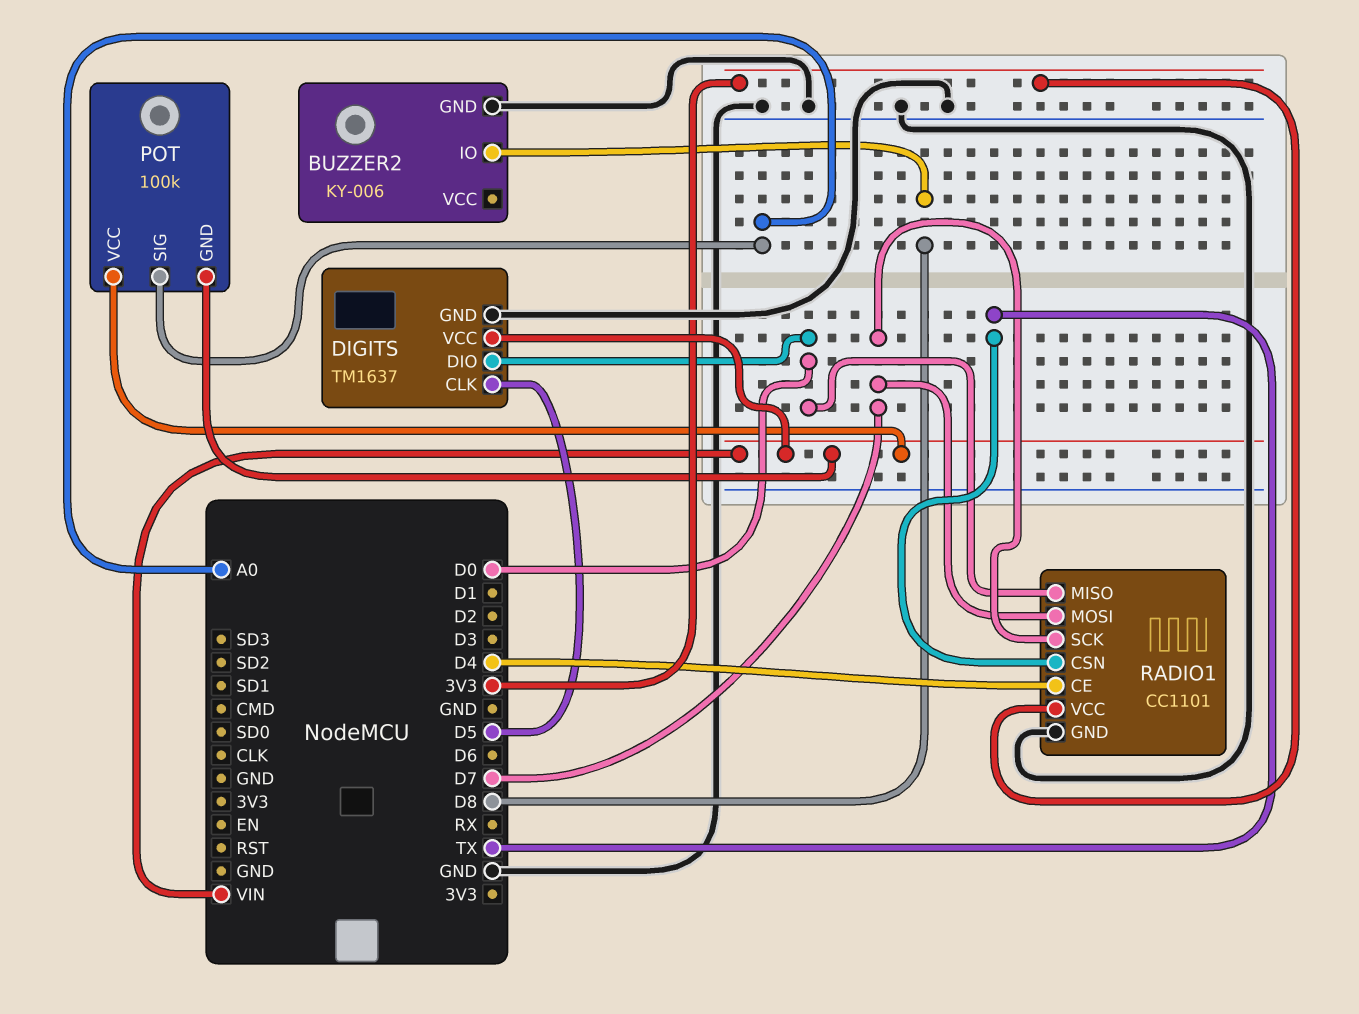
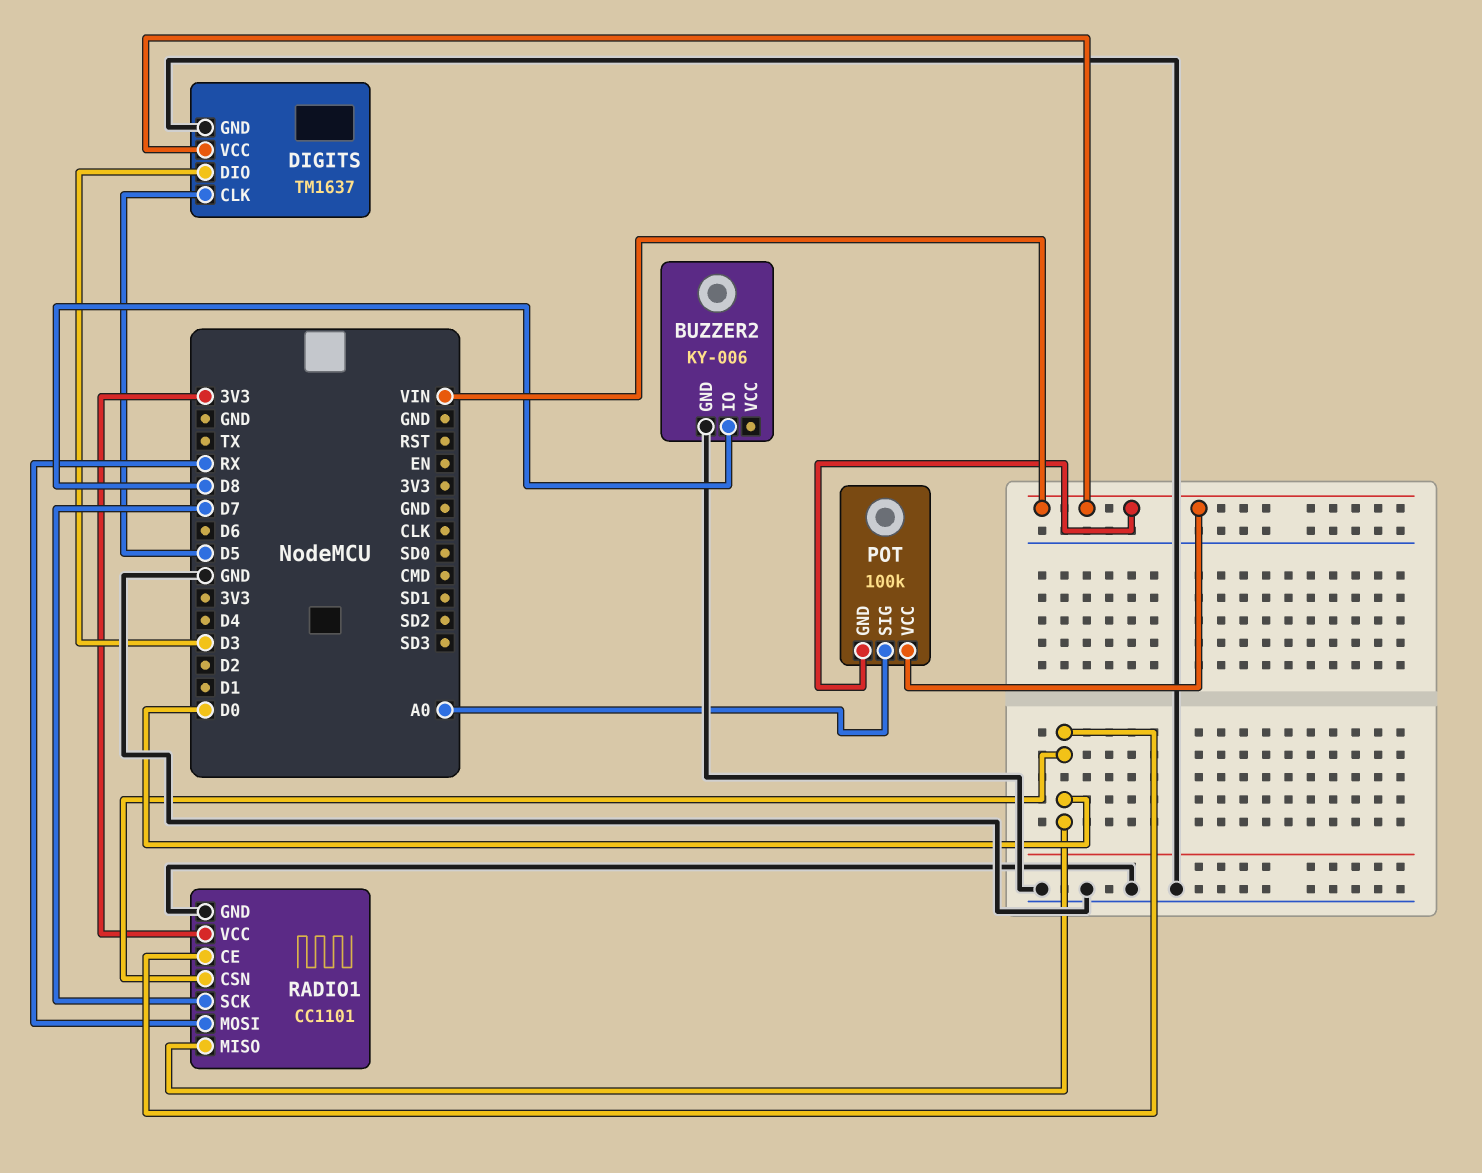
DIGITS pin DIO: D0 -> D3
RADIO1 pin CE: D4 -> D0
RADIO1 pin CSN: TX -> D0
RADIO1 pin MOSI: D7 -> RX

